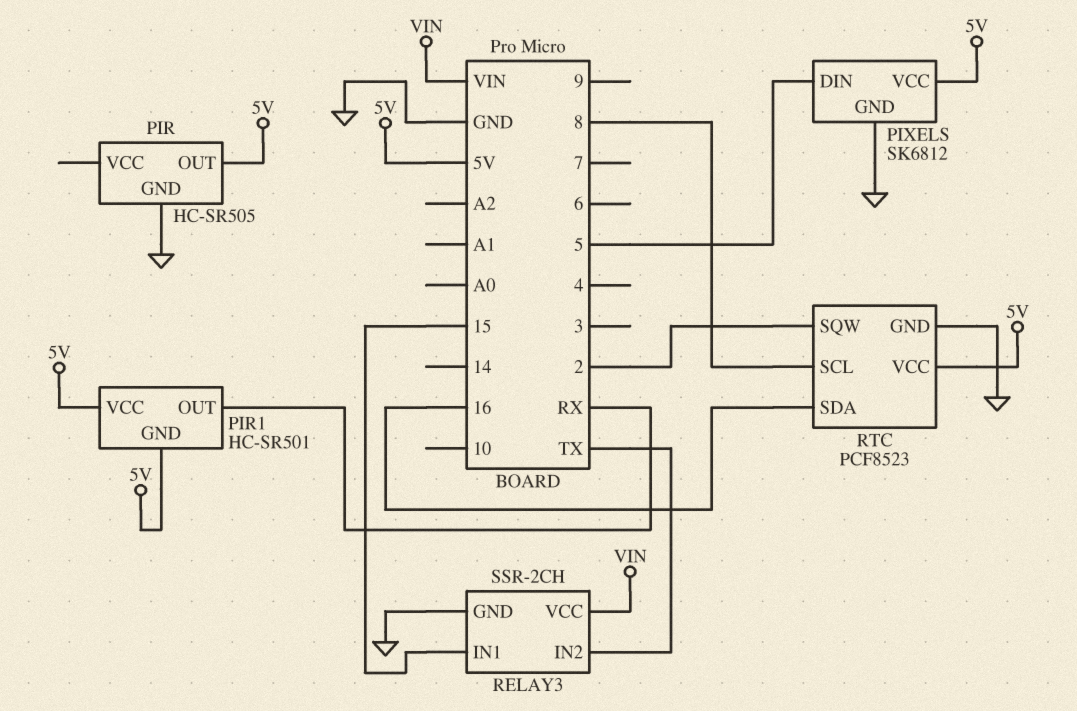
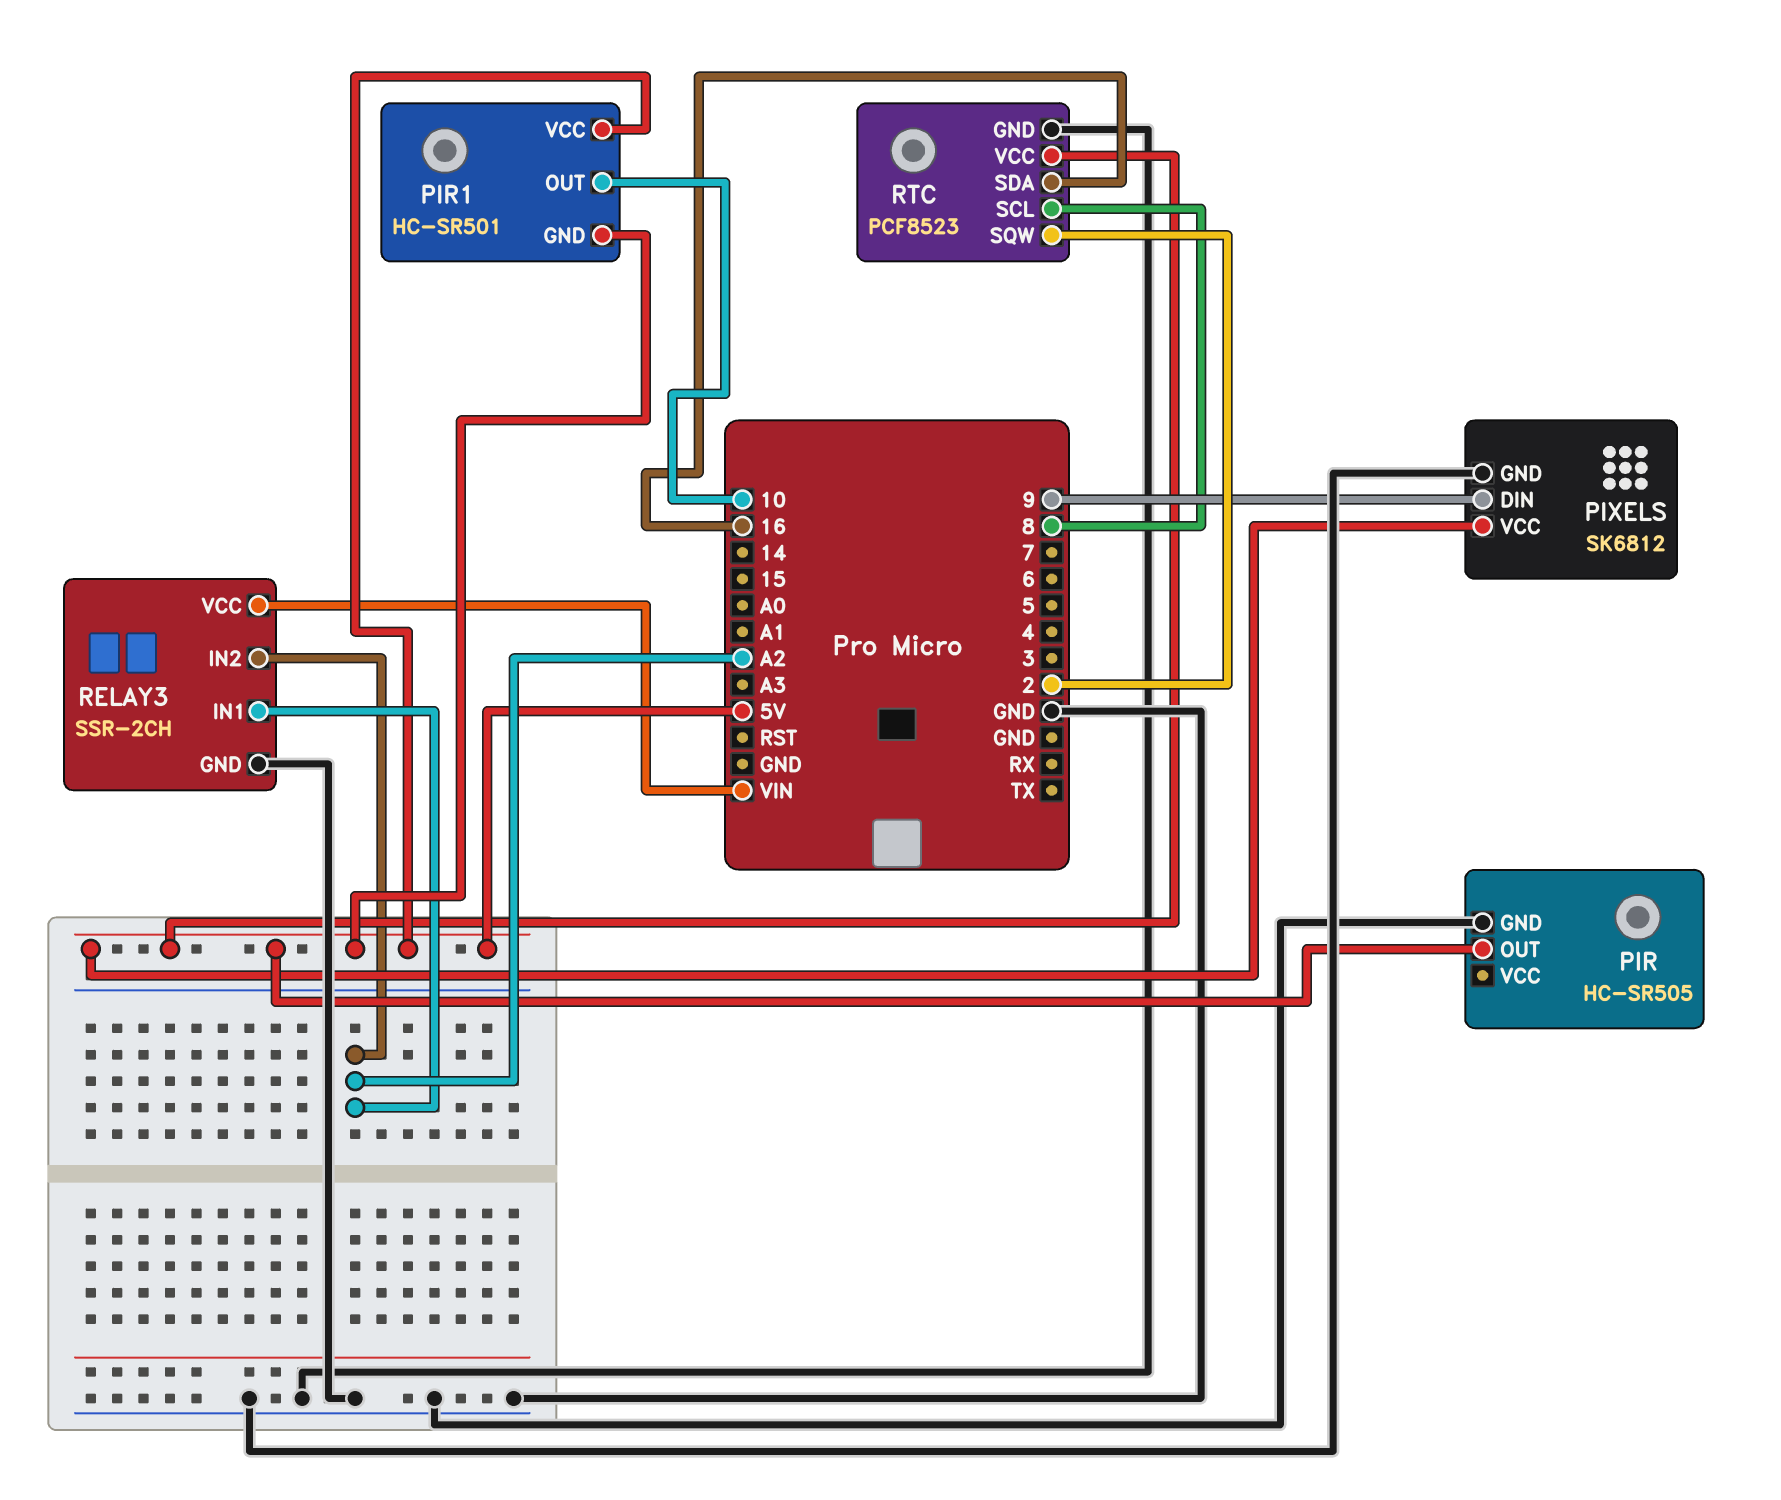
PIR1 pin OUT: RX -> 10
PIXELS pin DIN: 5 -> 9
RELAY3 pin IN1: 15 -> A2
RELAY3 pin IN2: TX -> A2

